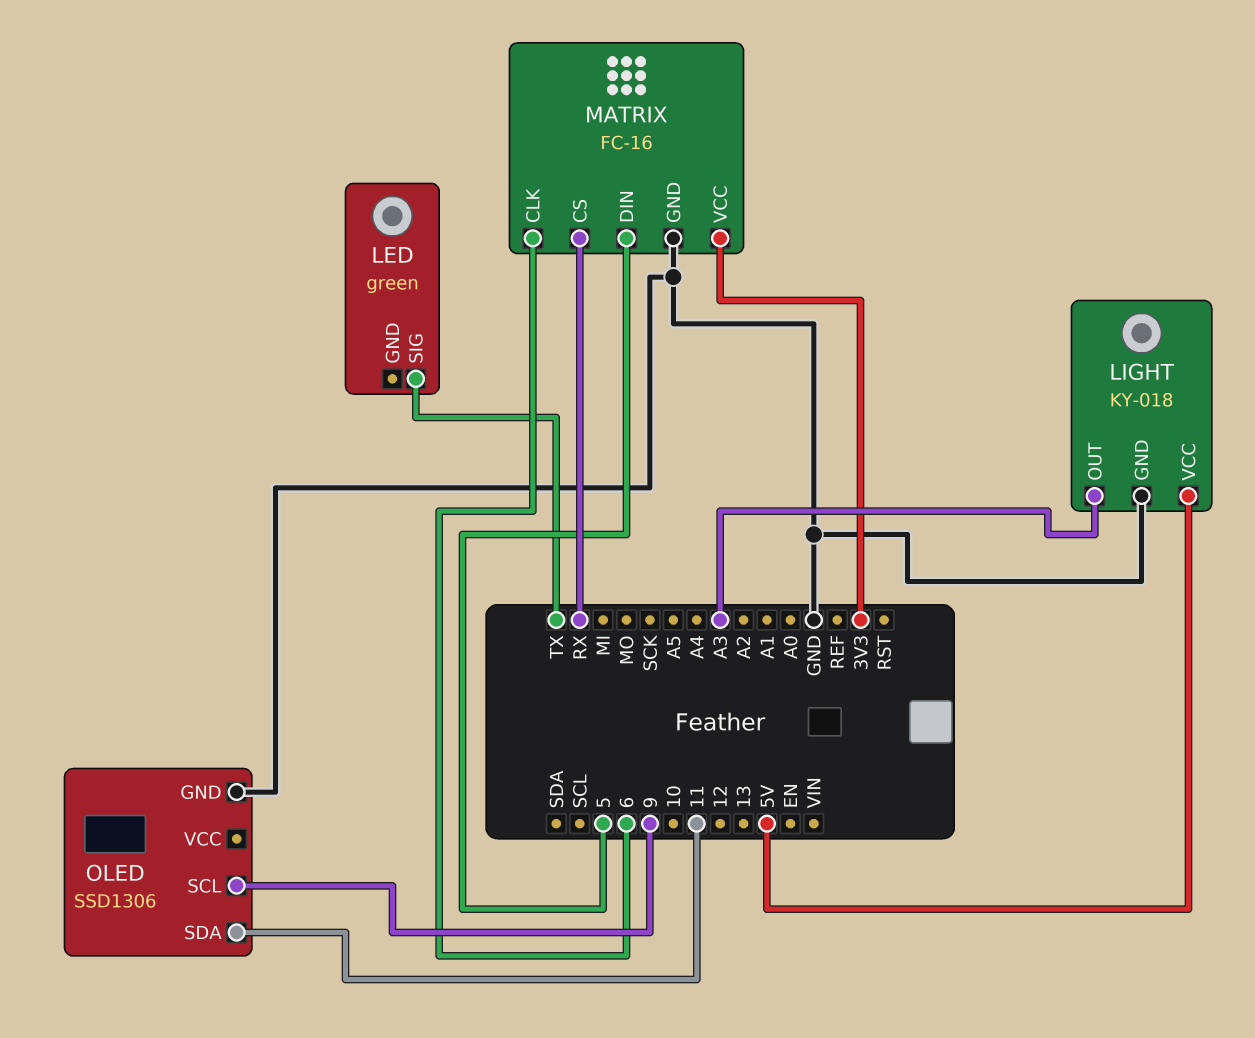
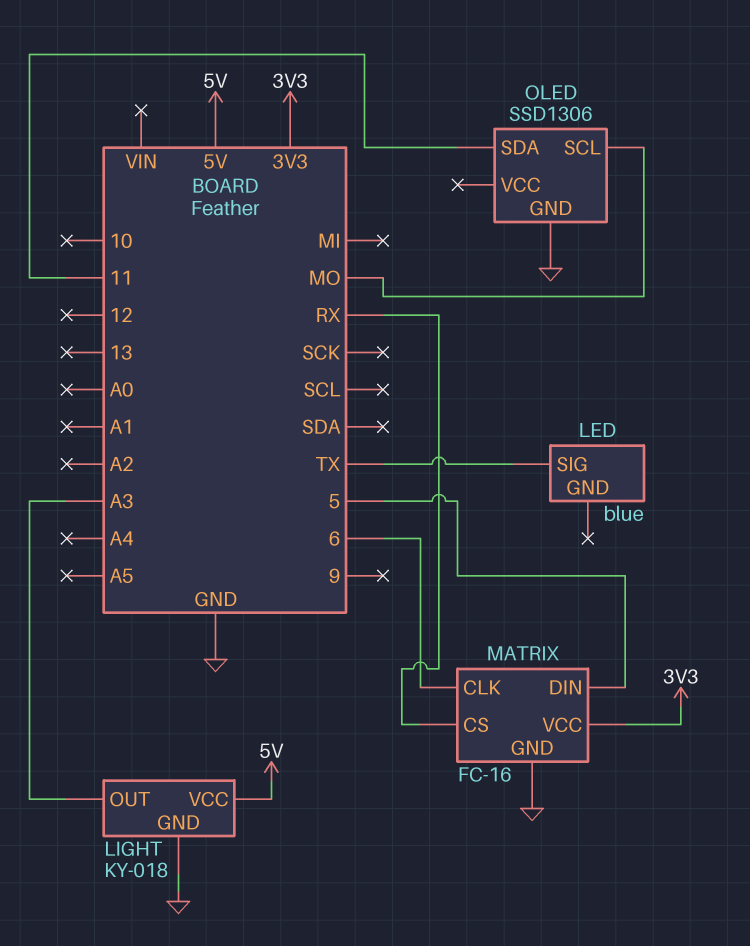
LED: green -> blue
OLED pin SCL: 9 -> MO

